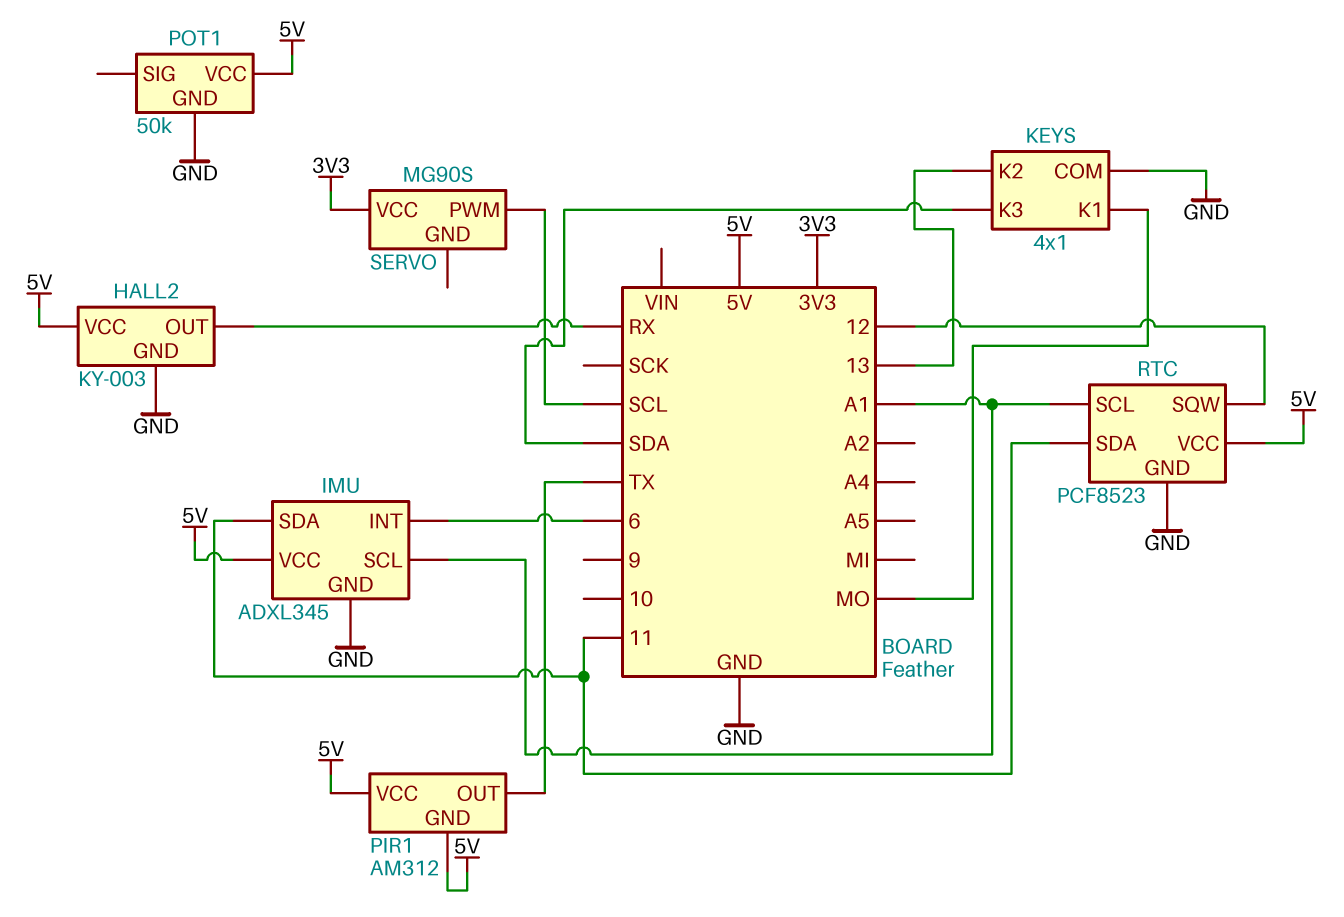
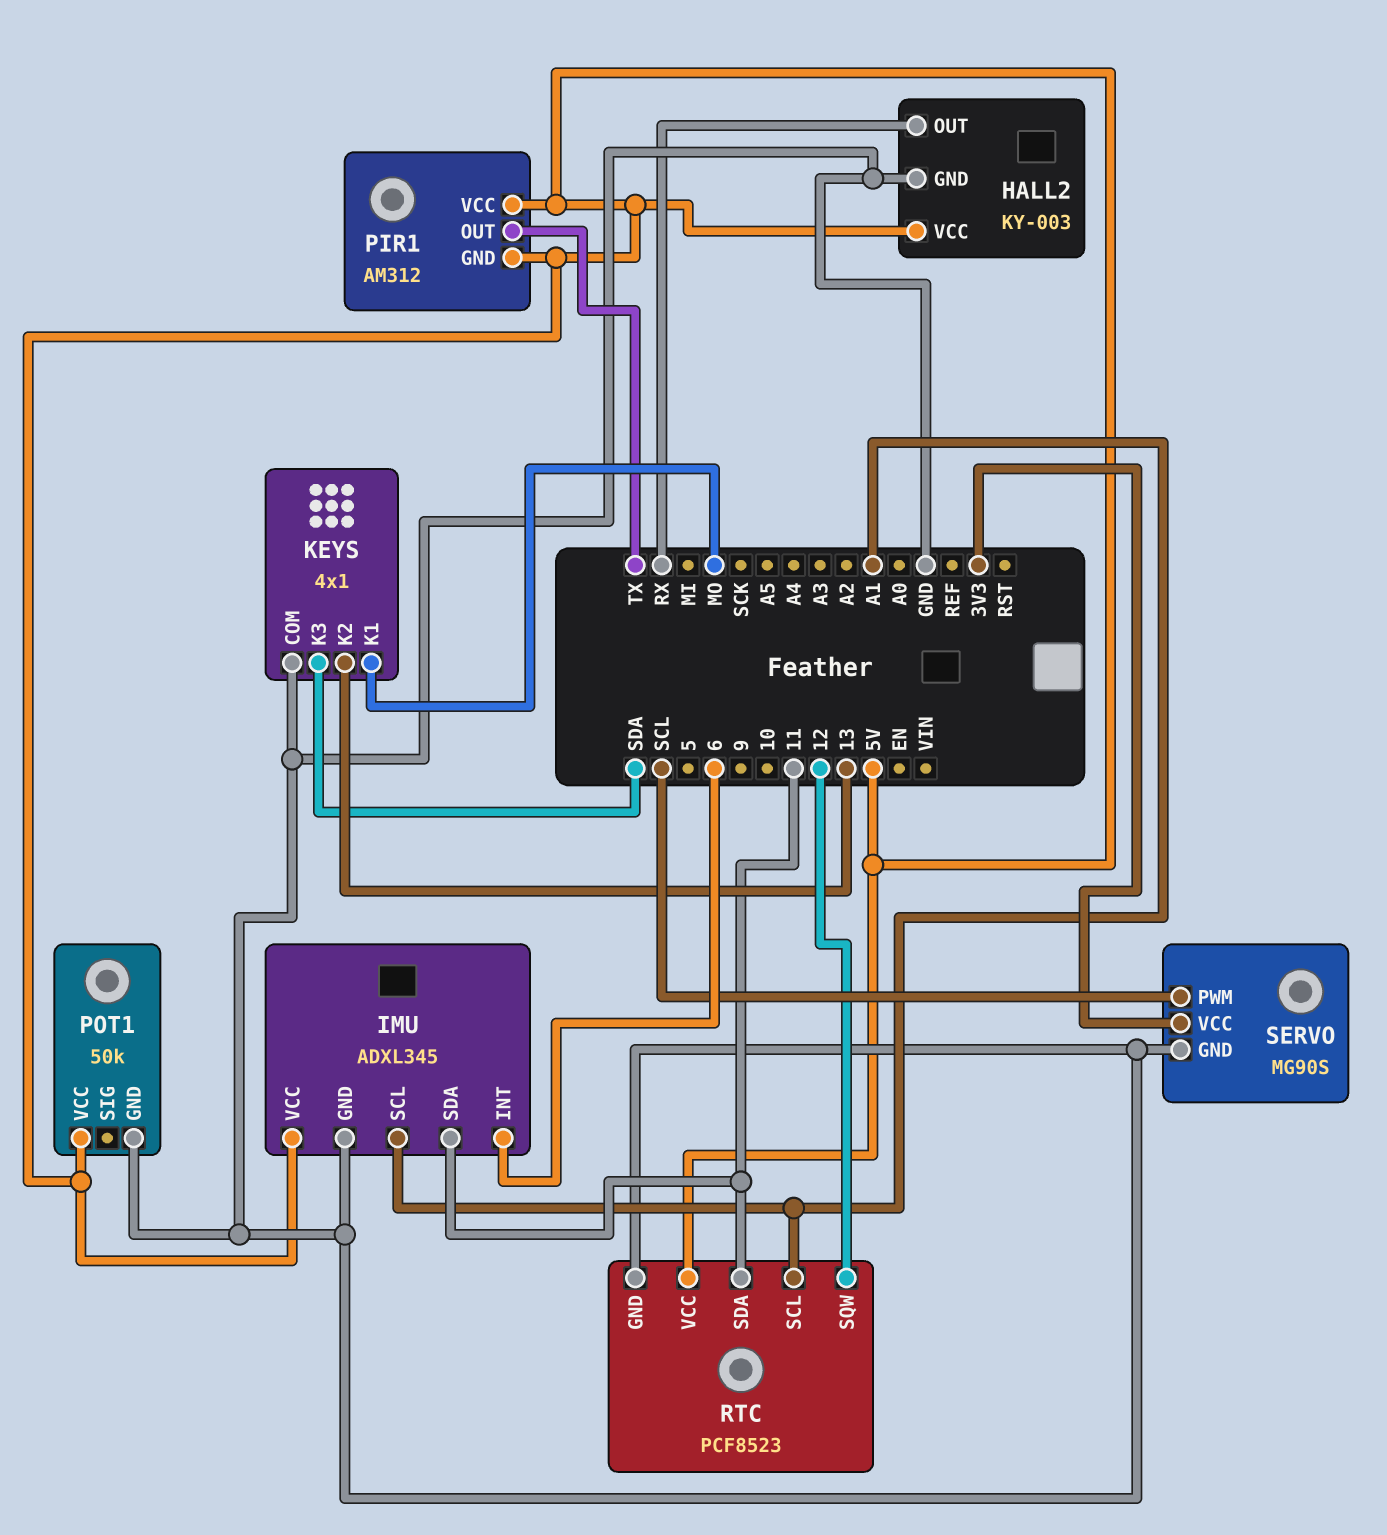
SERVO pin GND: none -> GND

